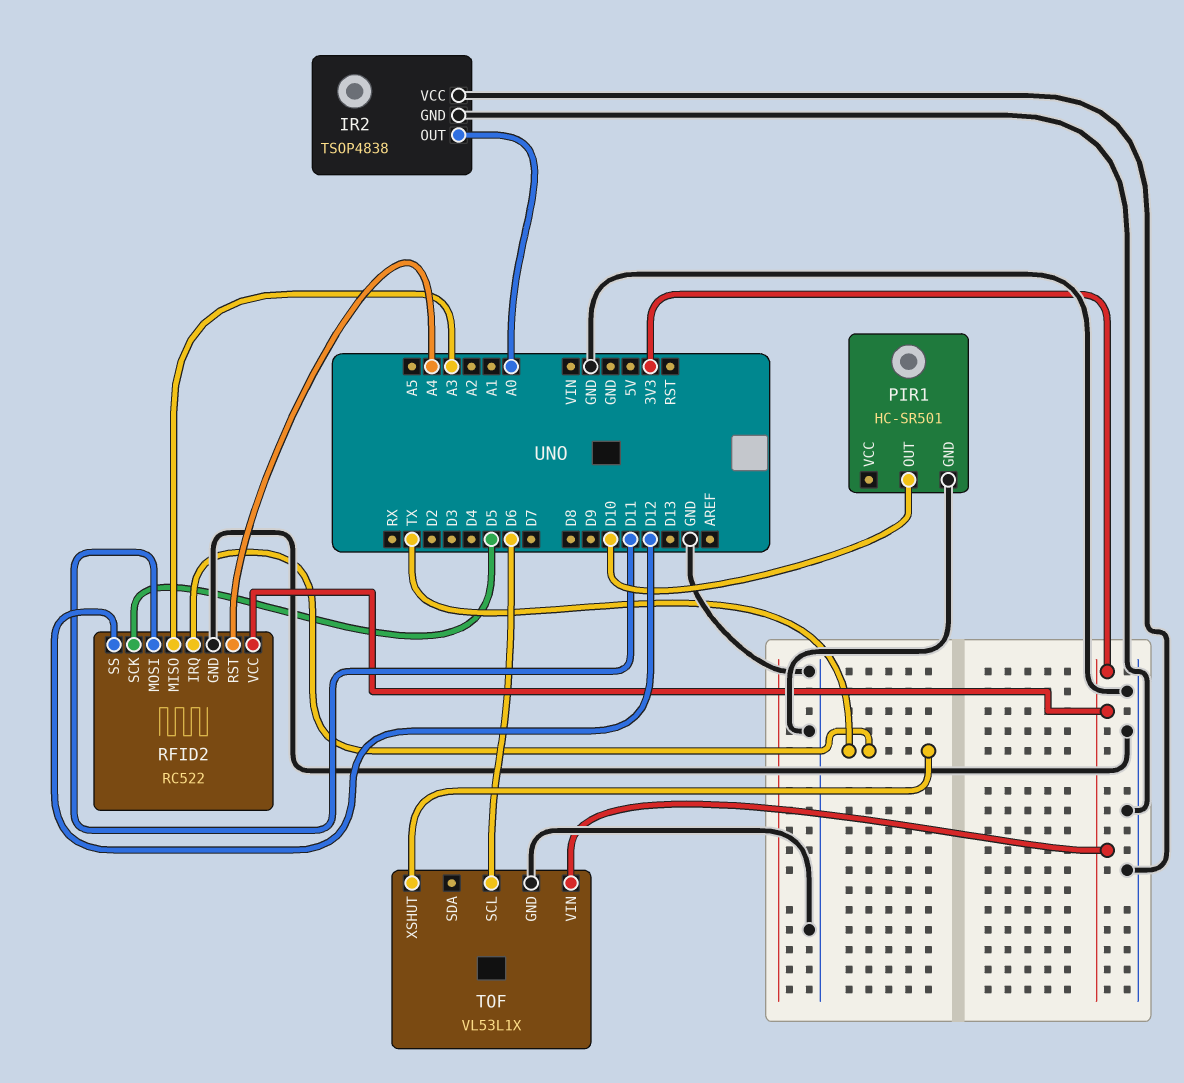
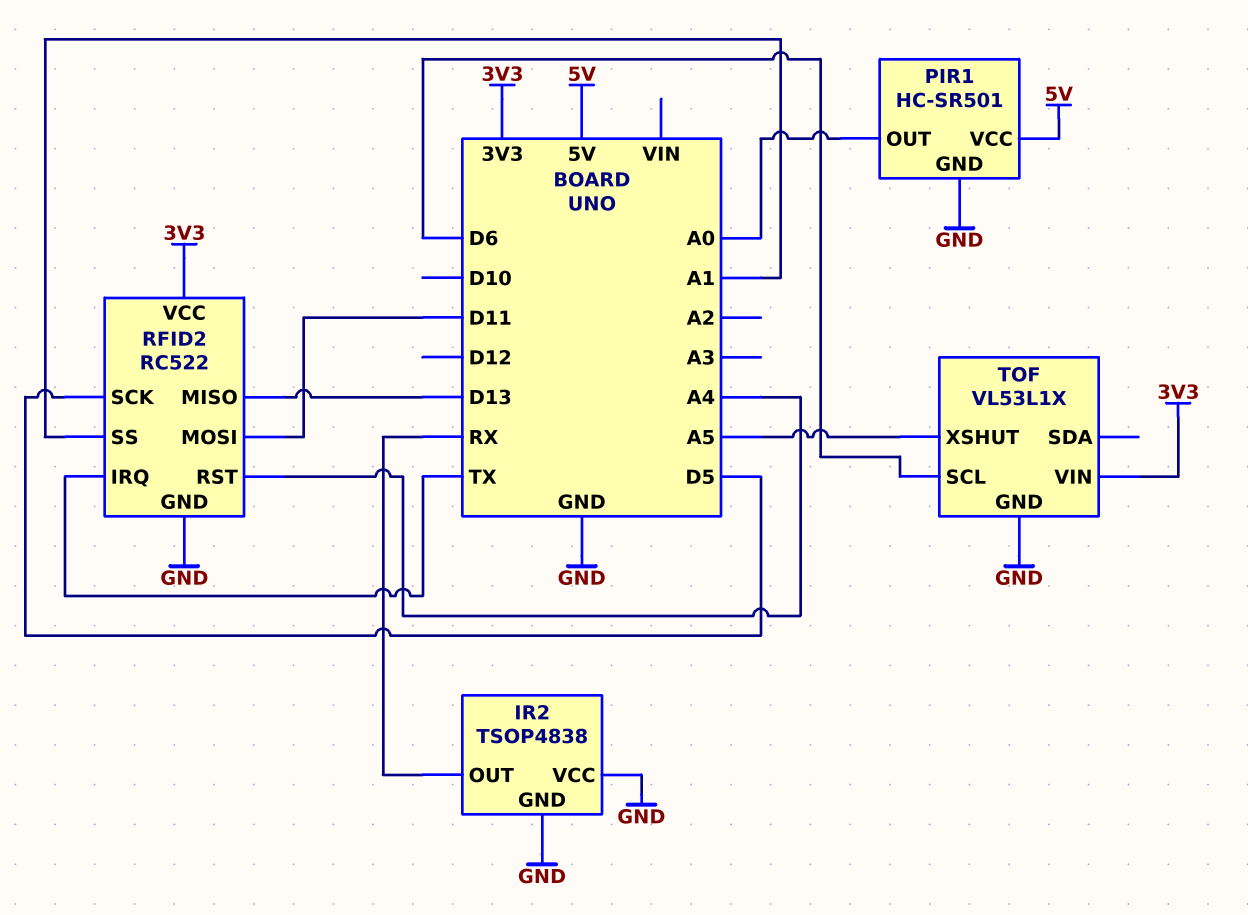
IR2 pin OUT: A0 -> RX
PIR1 pin OUT: D10 -> A0
PIR1 pin VCC: none -> 5V
RFID2 pin MISO: A3 -> D13
RFID2 pin SS: D12 -> A1
TOF pin XSHUT: TX -> A5

